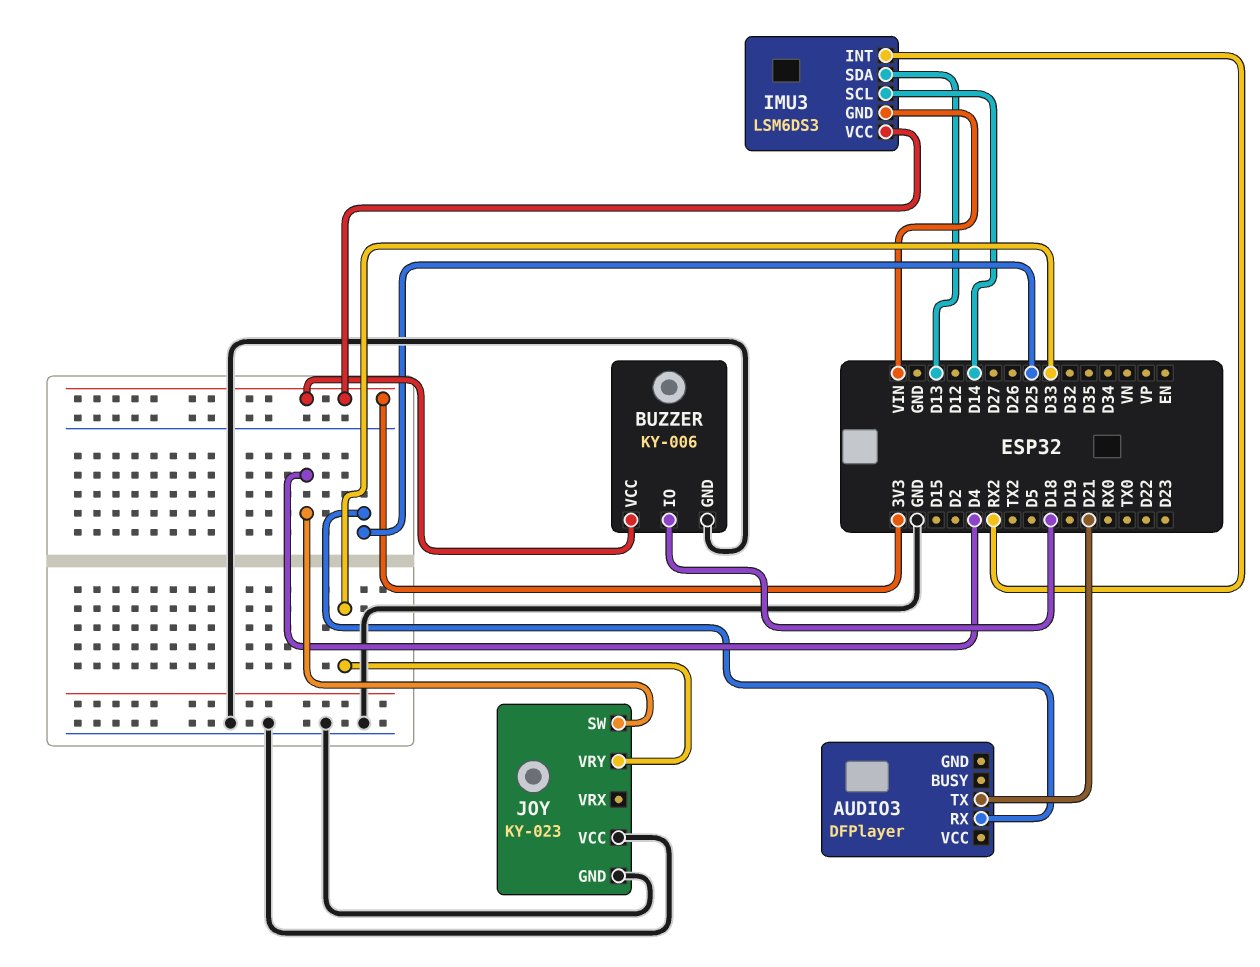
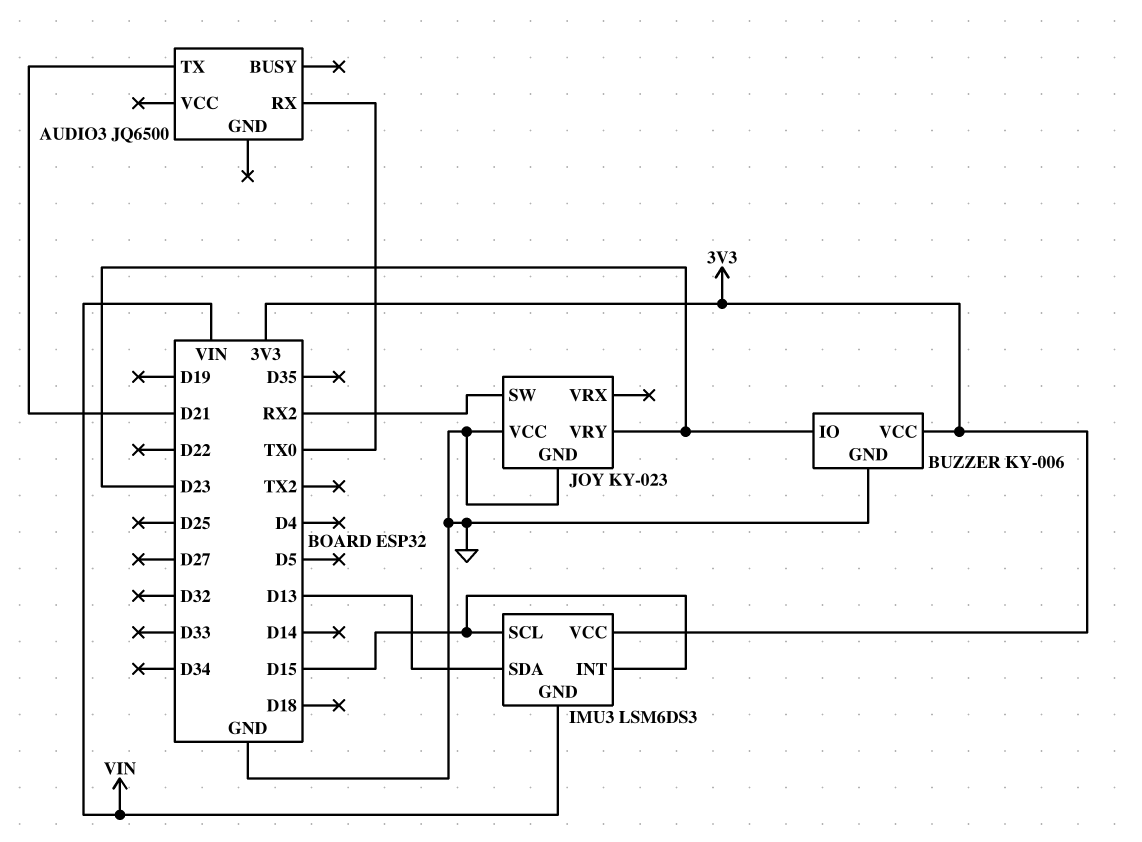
AUDIO3: DFPlayer -> JQ6500
AUDIO3 pin RX: D25 -> TX0
BUZZER pin IO: D18 -> D23
IMU3 pin INT: RX2 -> D15
IMU3 pin SCL: D14 -> D15
JOY pin SW: D4 -> RX2
JOY pin VRY: D33 -> D23

